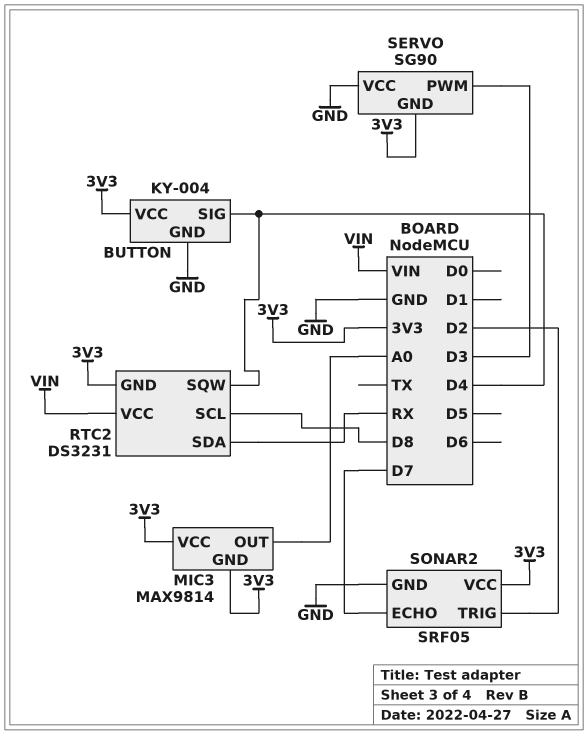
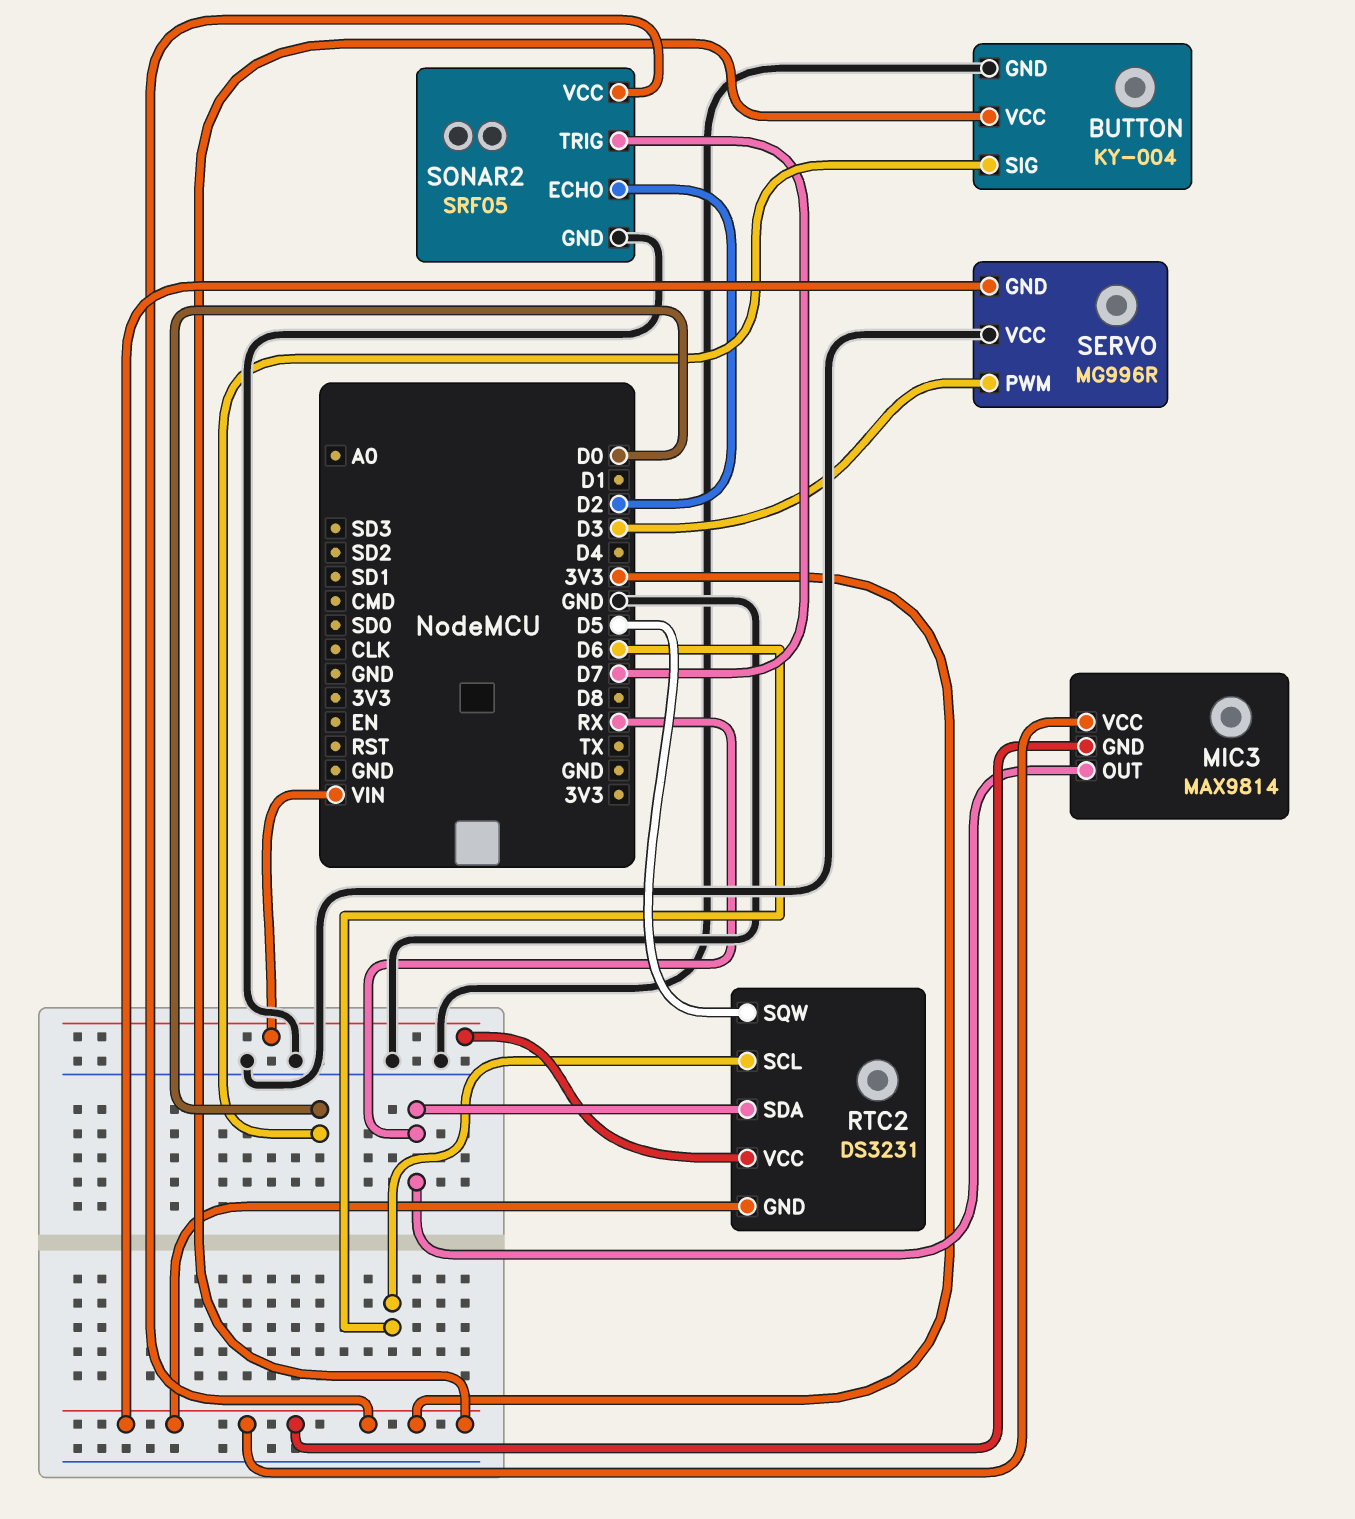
BUTTON pin SIG: D4 -> D0
MIC3 pin OUT: A0 -> RX
RTC2 pin SCL: D8 -> D6
RTC2 pin SQW: D4 -> D5
SERVO: SG90 -> MG996R
SONAR2 pin ECHO: D7 -> D2
SONAR2 pin TRIG: D2 -> D7

